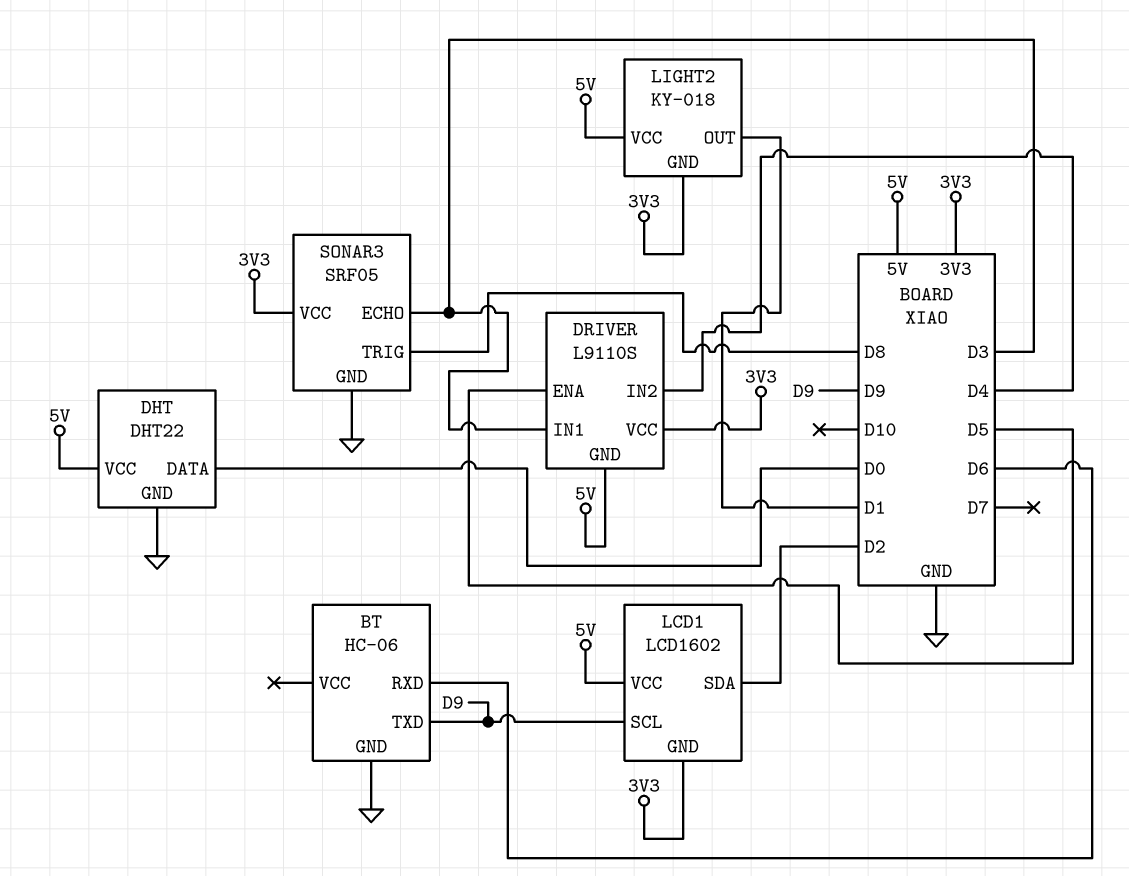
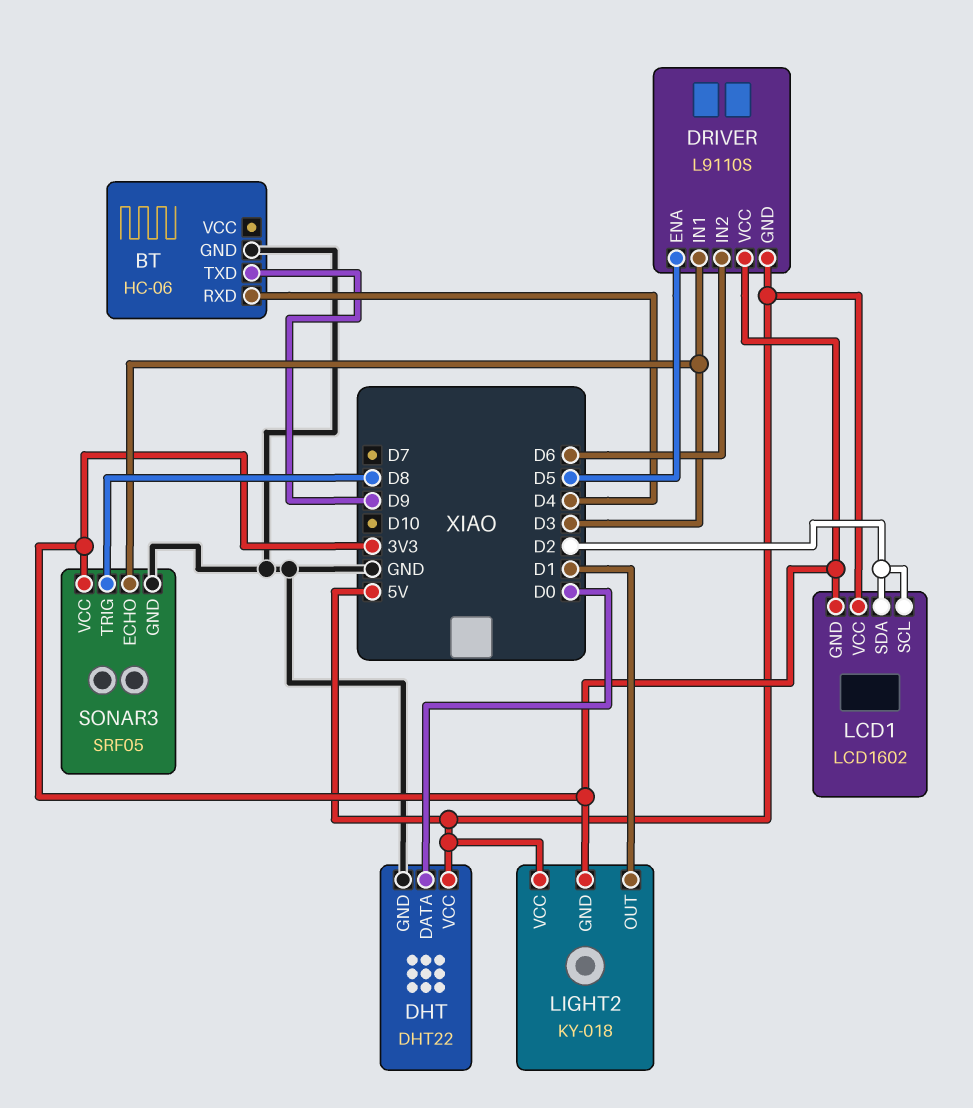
BT pin RXD: D6 -> D4
DRIVER pin IN2: D4 -> D6
LCD1 pin SCL: D9 -> D2

